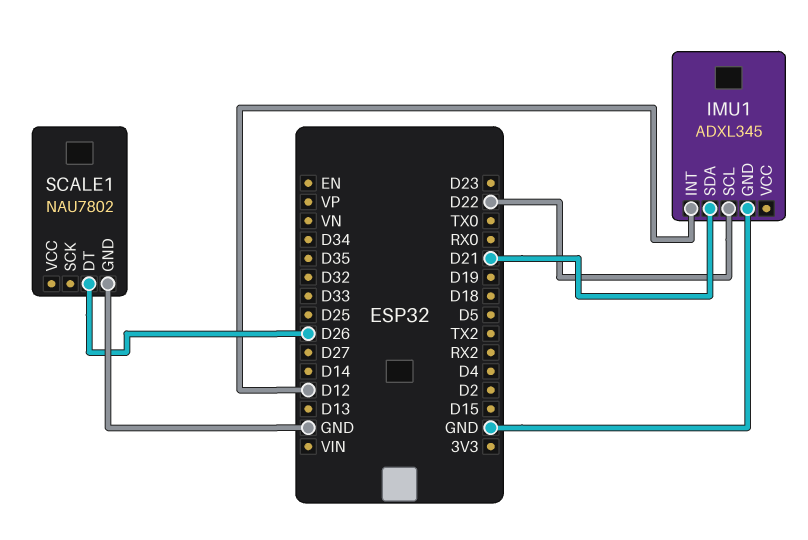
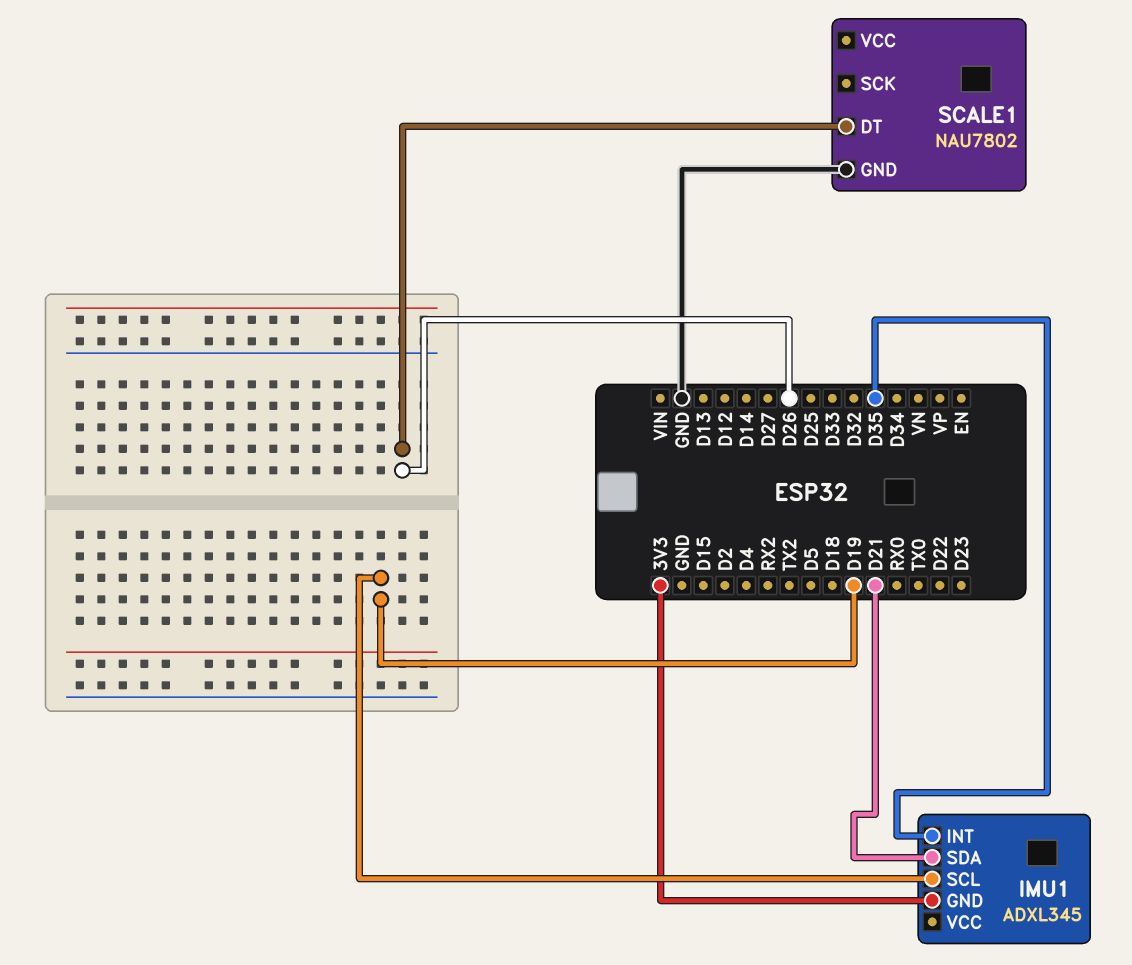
IMU1 pin GND: GND -> 3V3
IMU1 pin INT: D12 -> D35
IMU1 pin SCL: D22 -> D19

